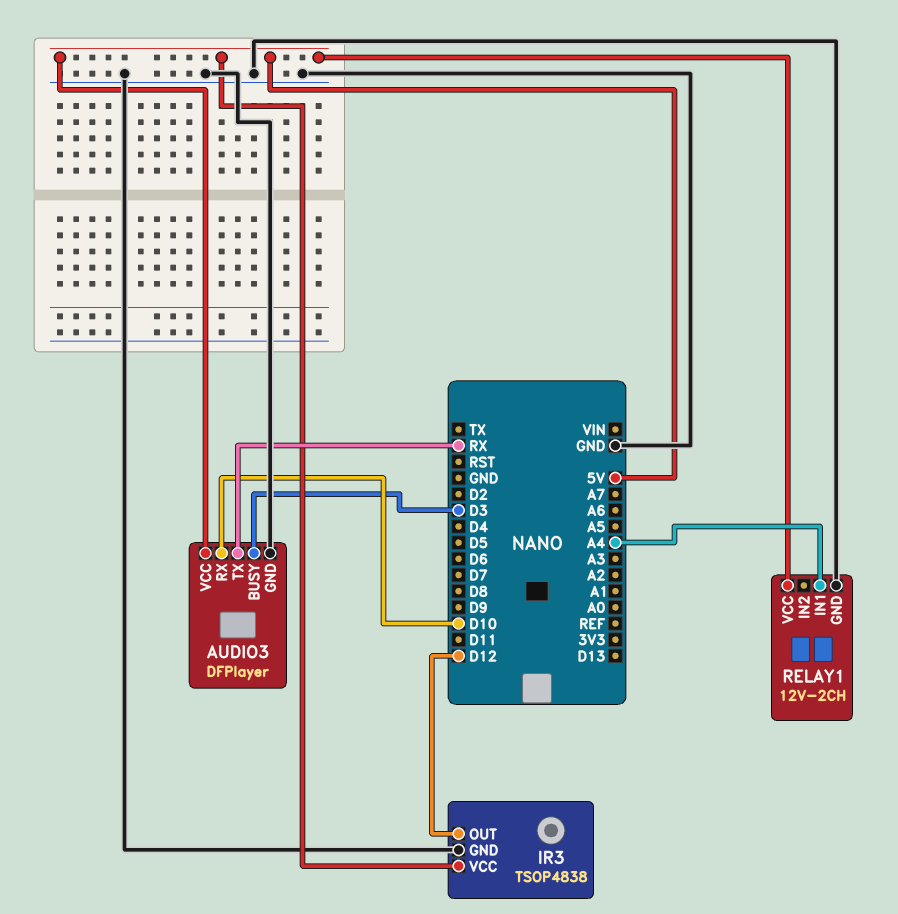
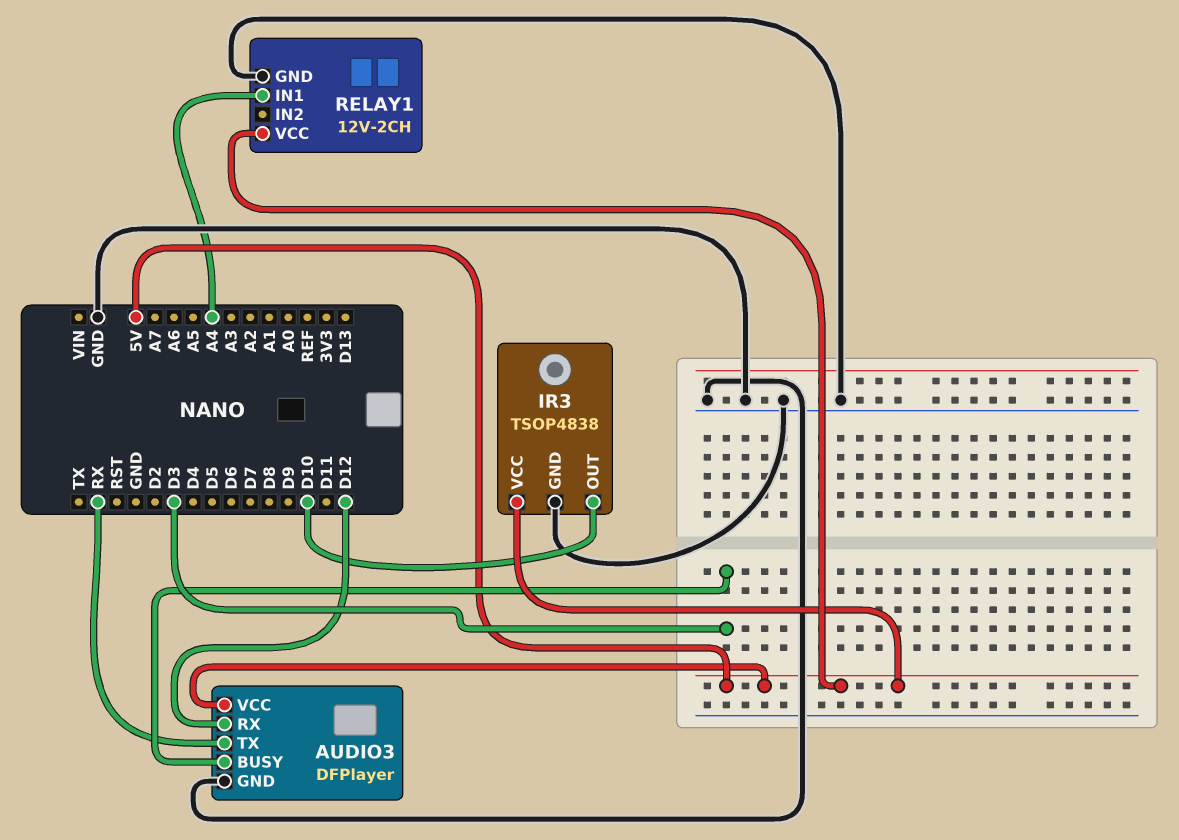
AUDIO3 pin RX: D10 -> D12
IR3 pin OUT: D12 -> D10

